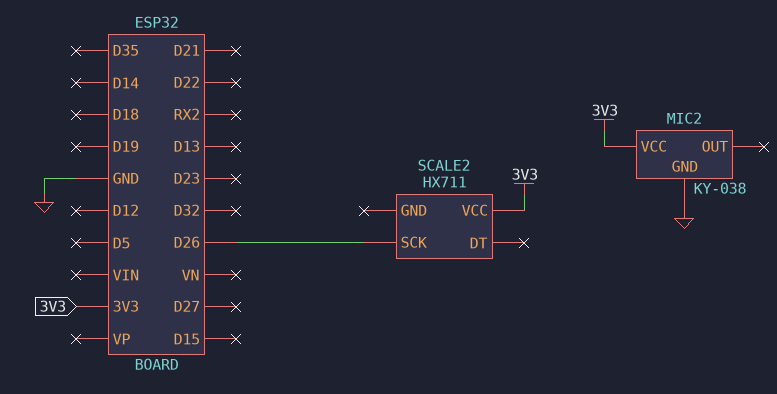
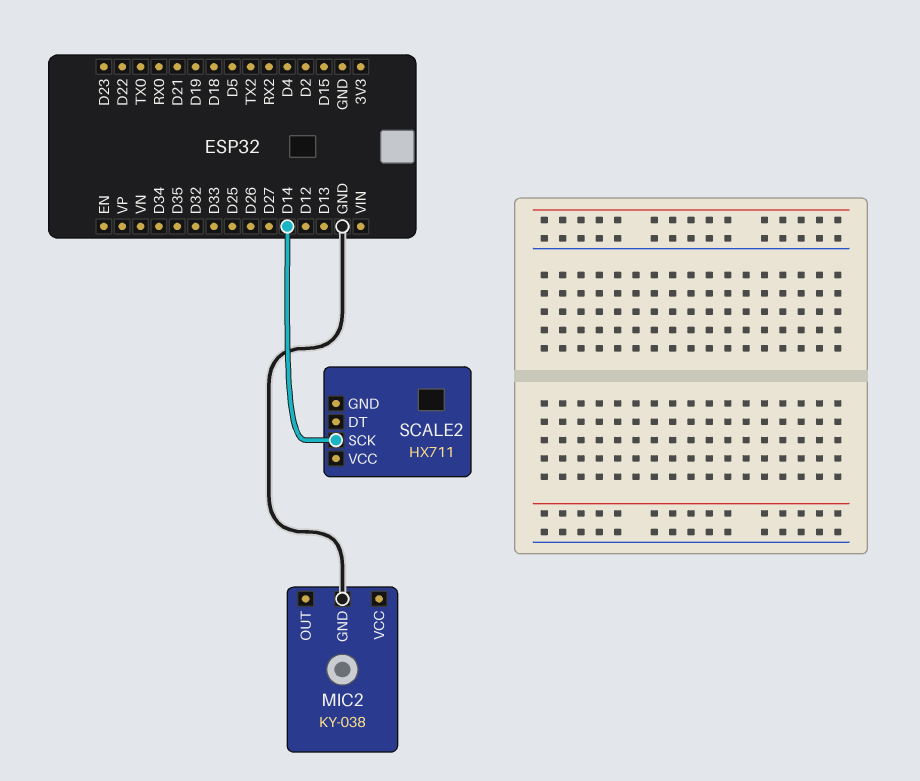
MIC2 pin VCC: 3V3 -> none
SCALE2 pin SCK: D26 -> D14
SCALE2 pin VCC: 3V3 -> none

